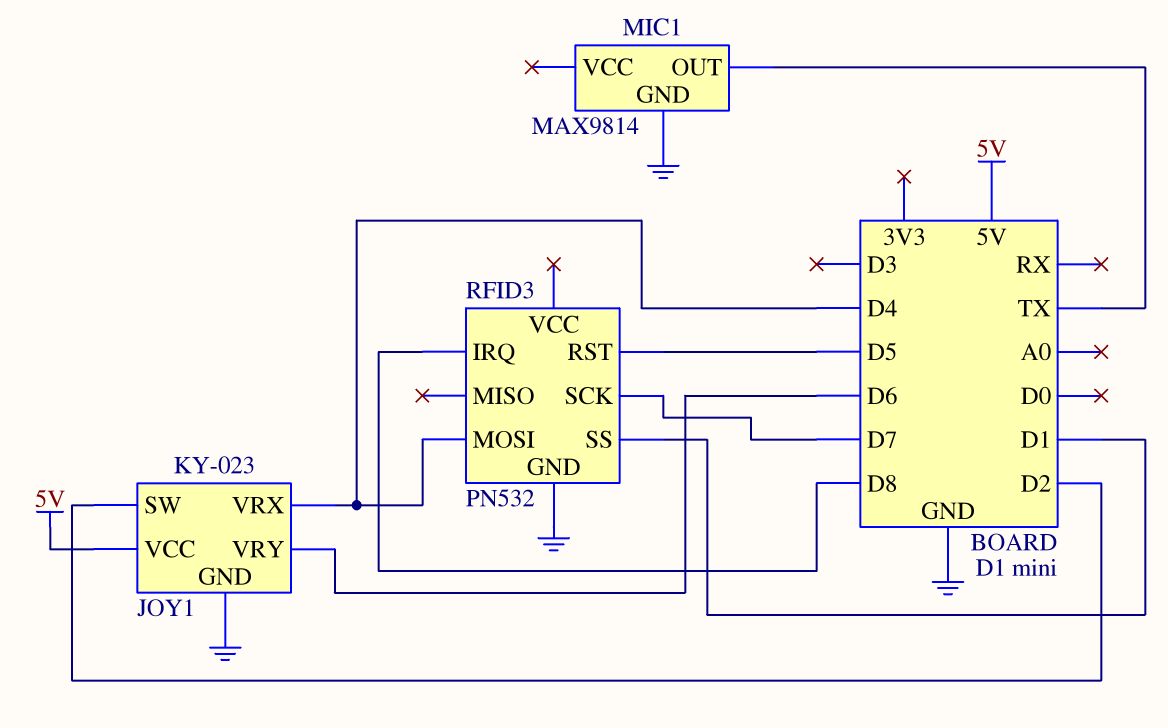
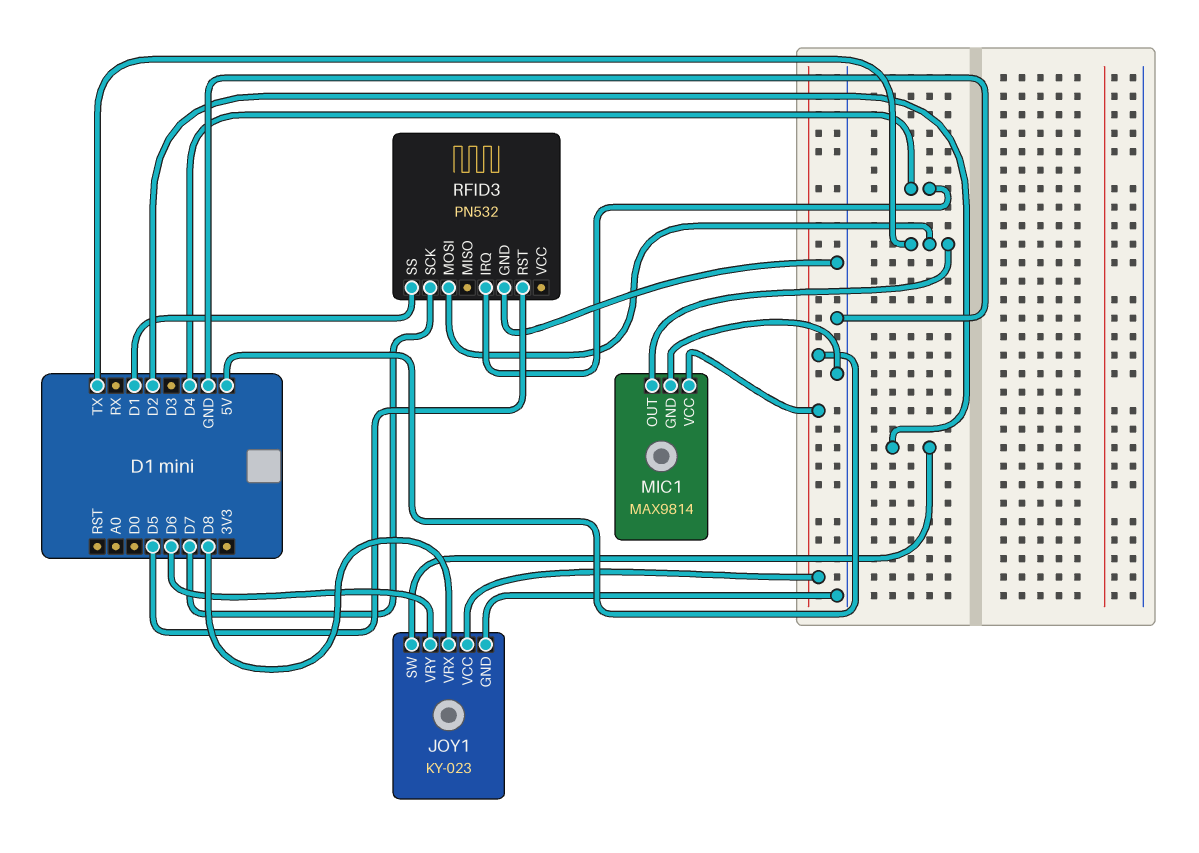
JOY1 pin VRX: D4 -> D8
MIC1 pin VCC: none -> 5V
RFID3 pin IRQ: D8 -> D4
RFID3 pin MOSI: D4 -> TX

